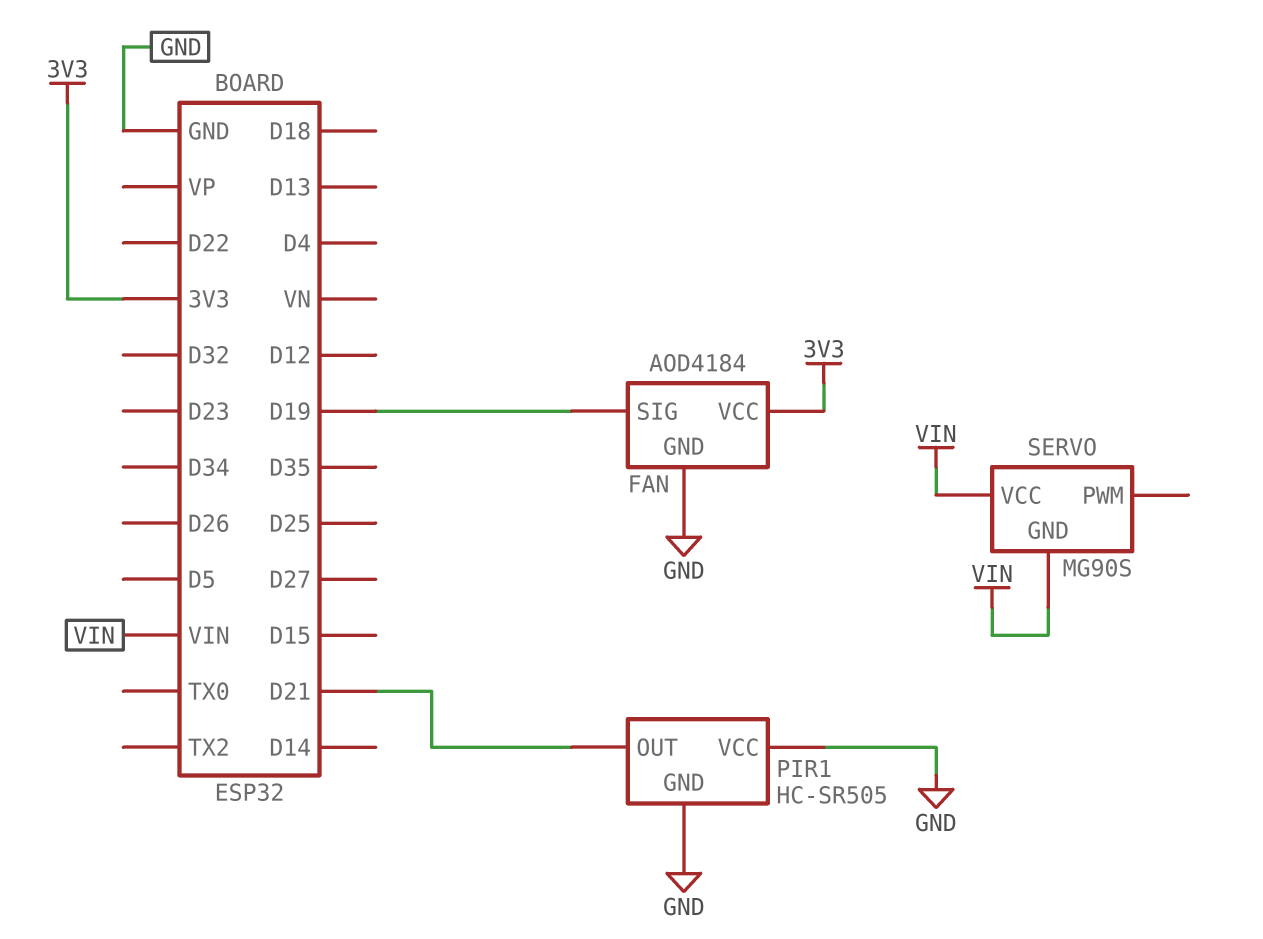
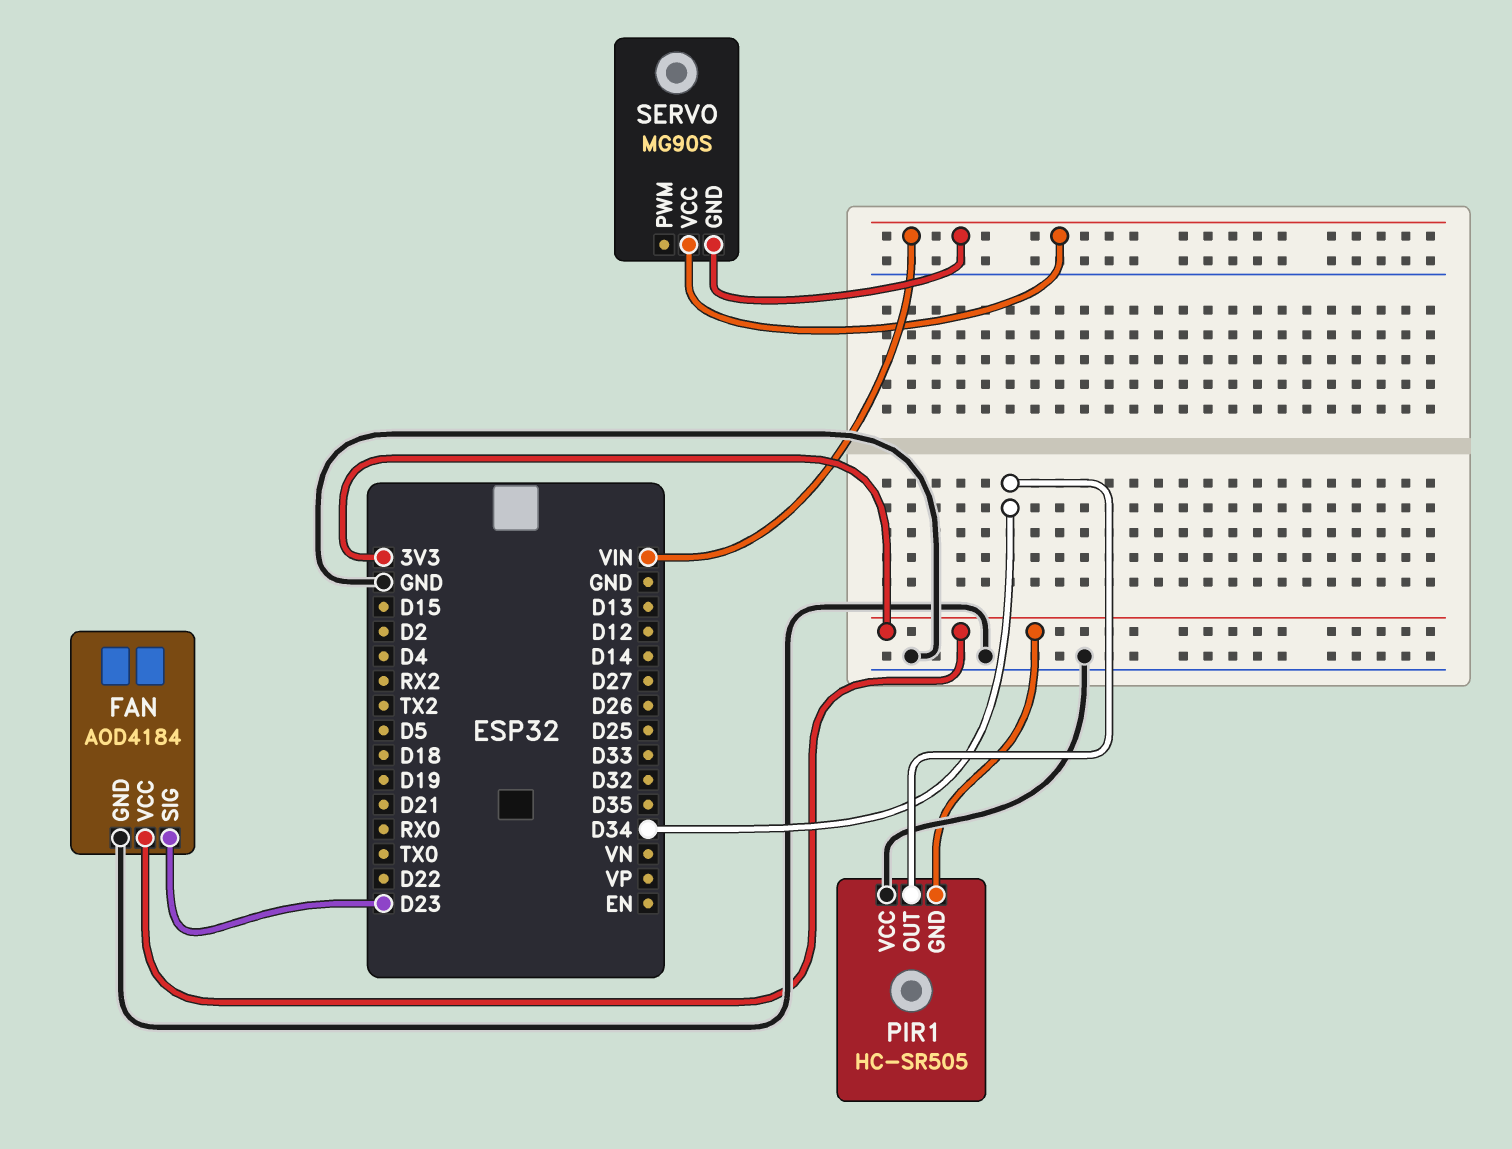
FAN pin SIG: D19 -> D23
PIR1 pin GND: GND -> 3V3
PIR1 pin OUT: D21 -> D34

